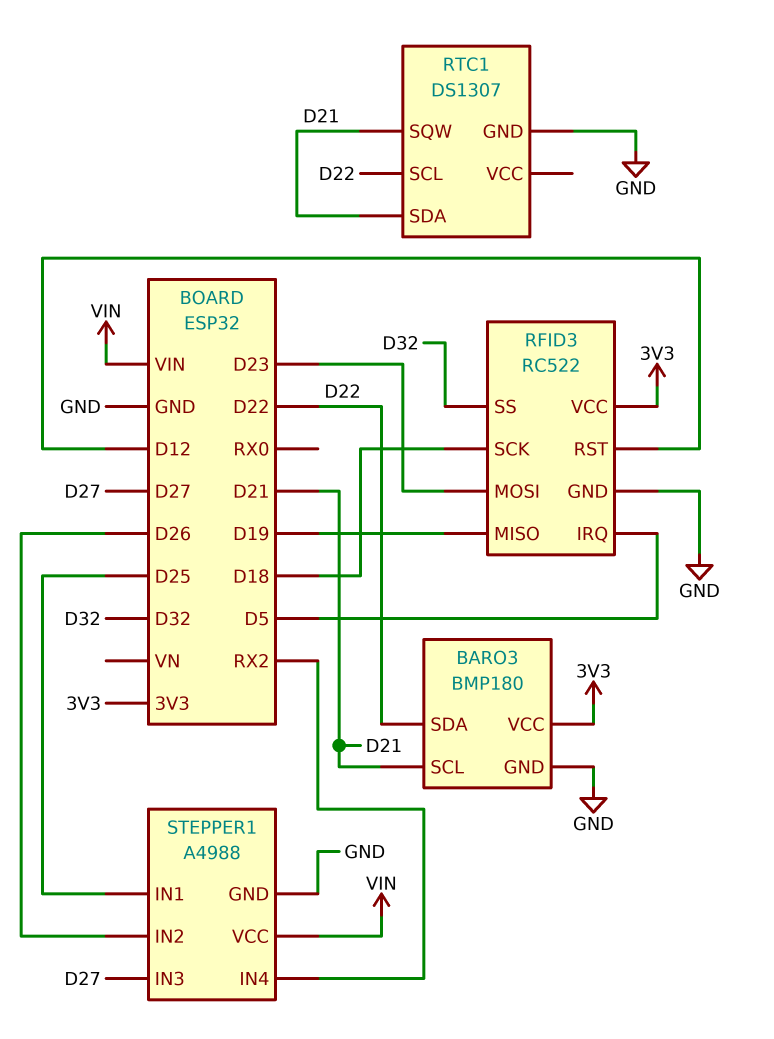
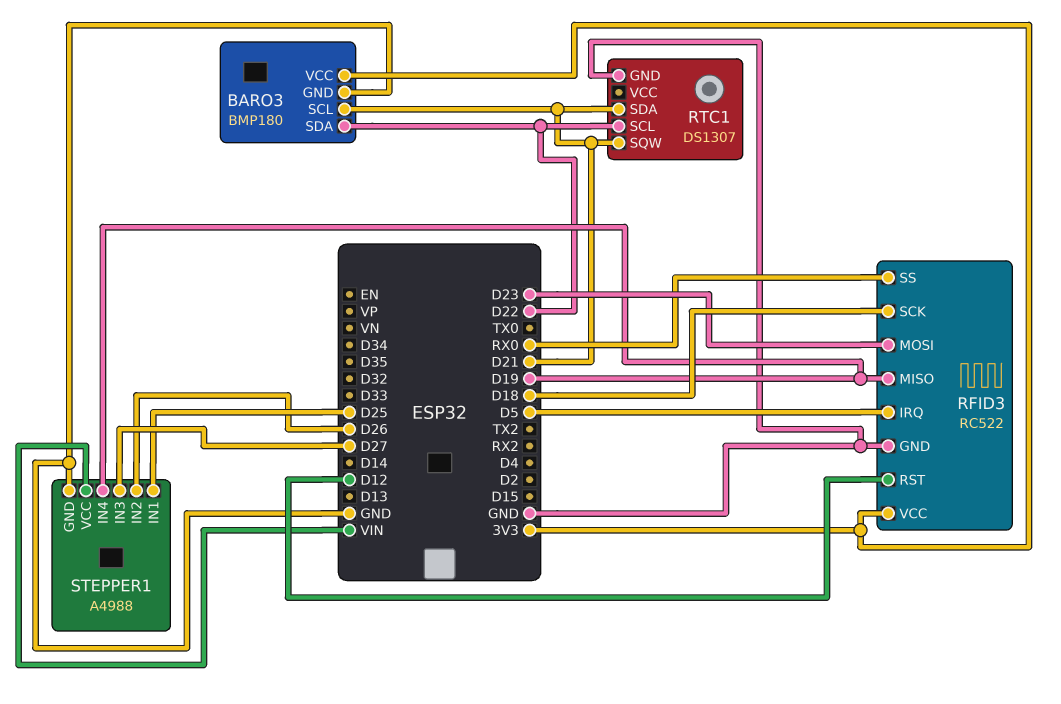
RFID3 pin SS: D32 -> RX0
STEPPER1 pin IN4: RX2 -> D19

